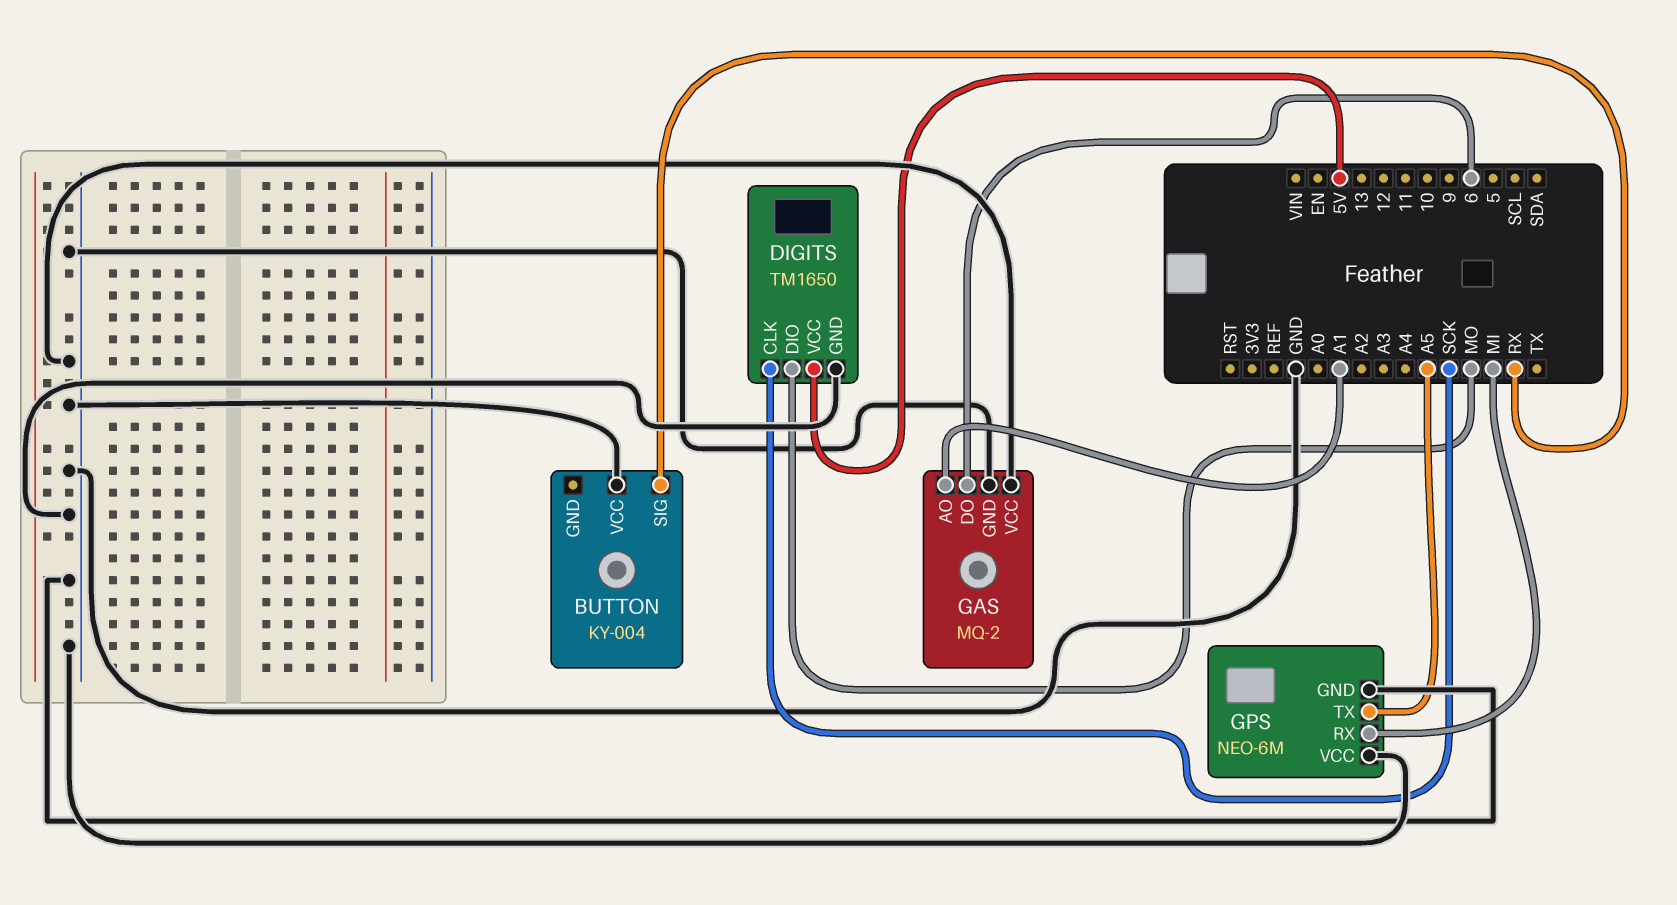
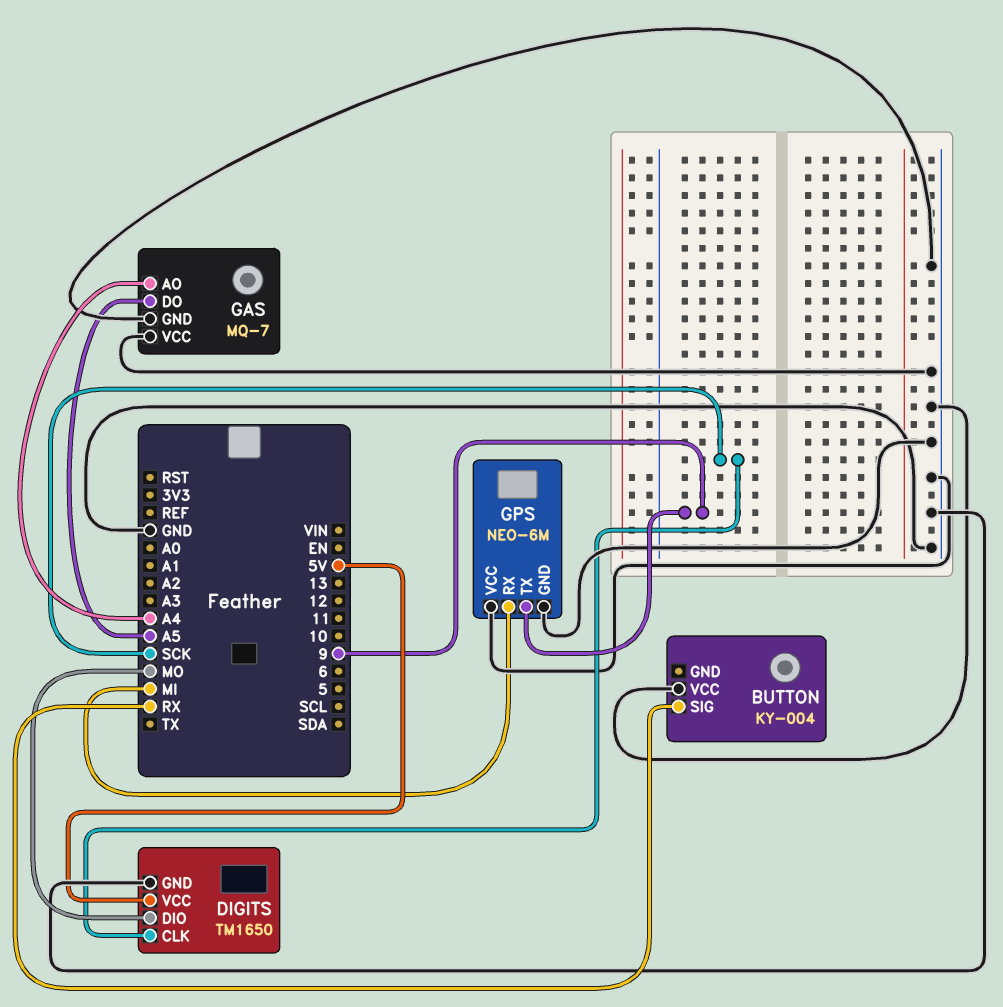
GAS: MQ-2 -> MQ-7
GAS pin AO: A1 -> A4
GAS pin DO: 6 -> A5
GPS pin TX: A5 -> 9

